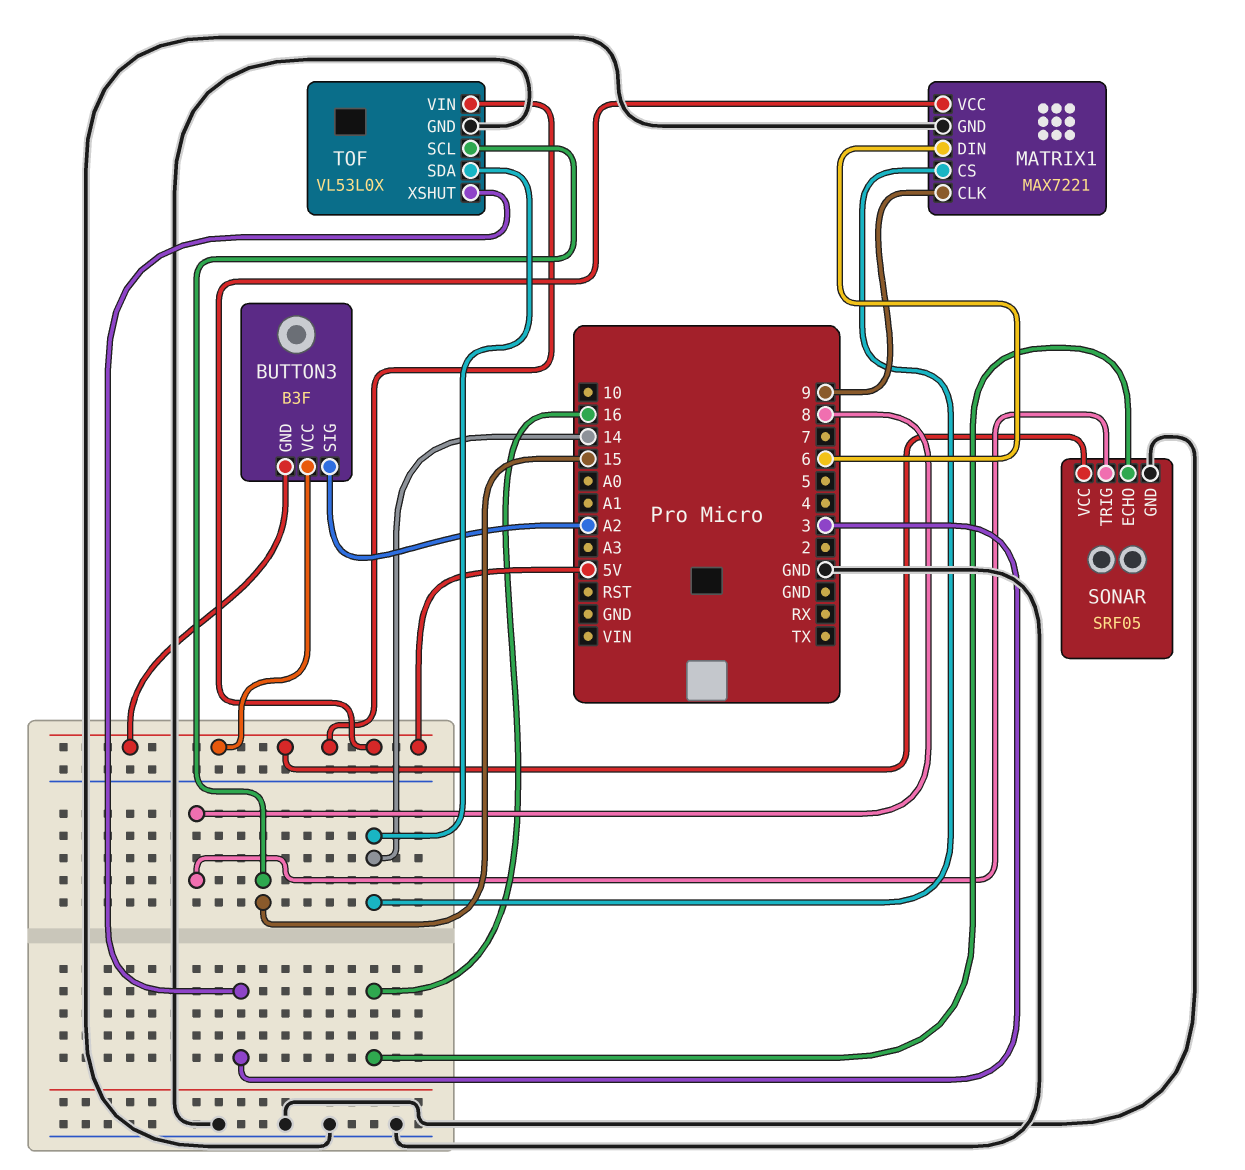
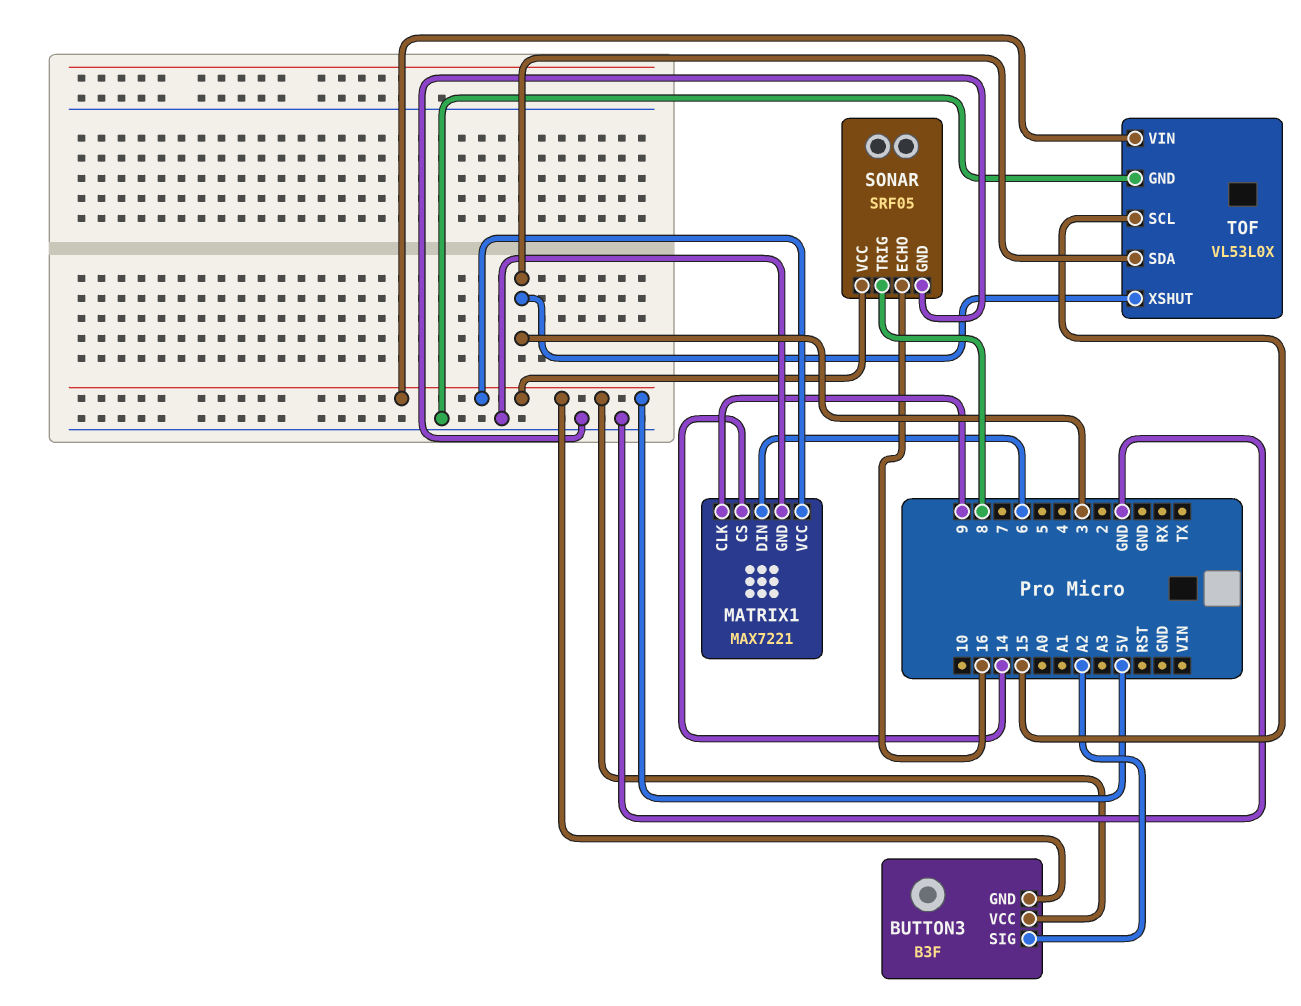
TOF pin SDA: 14 -> 3

